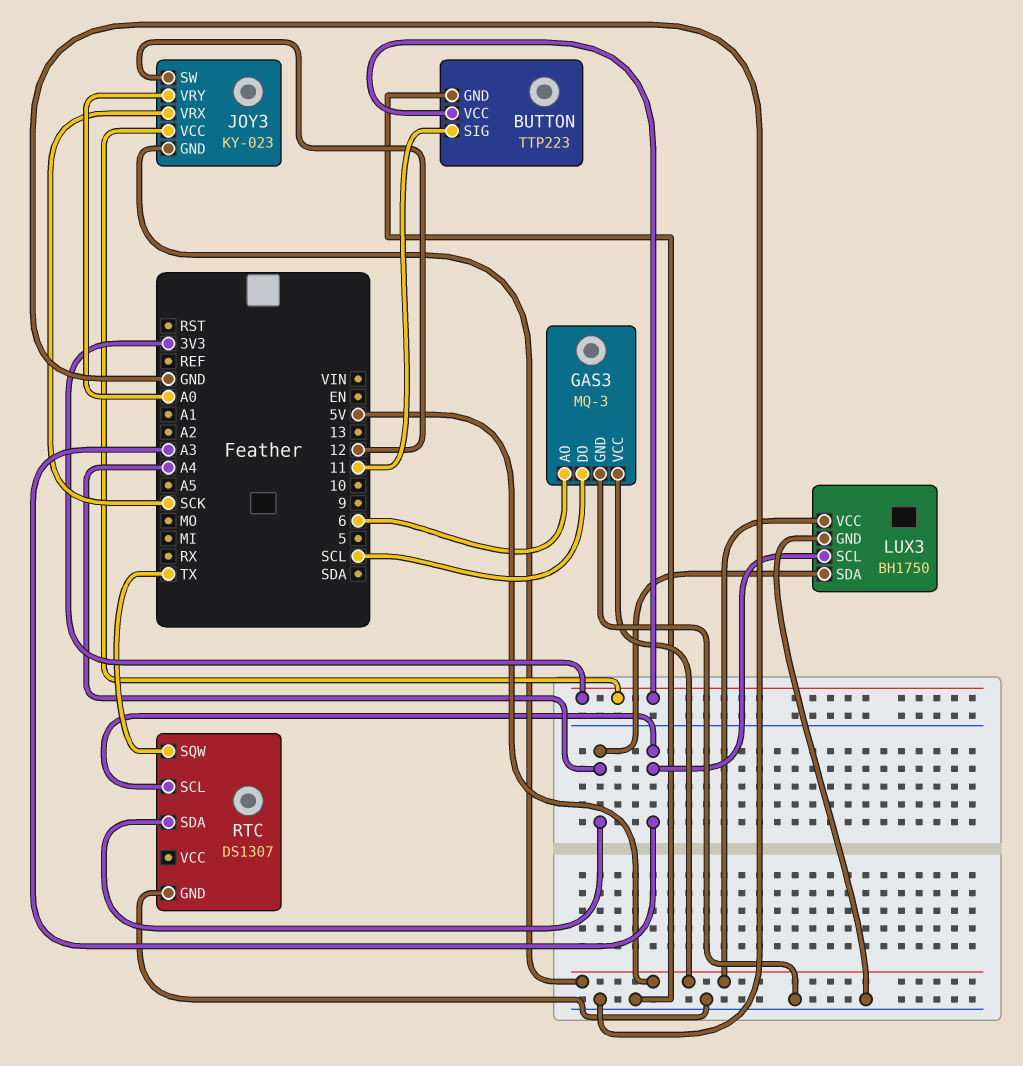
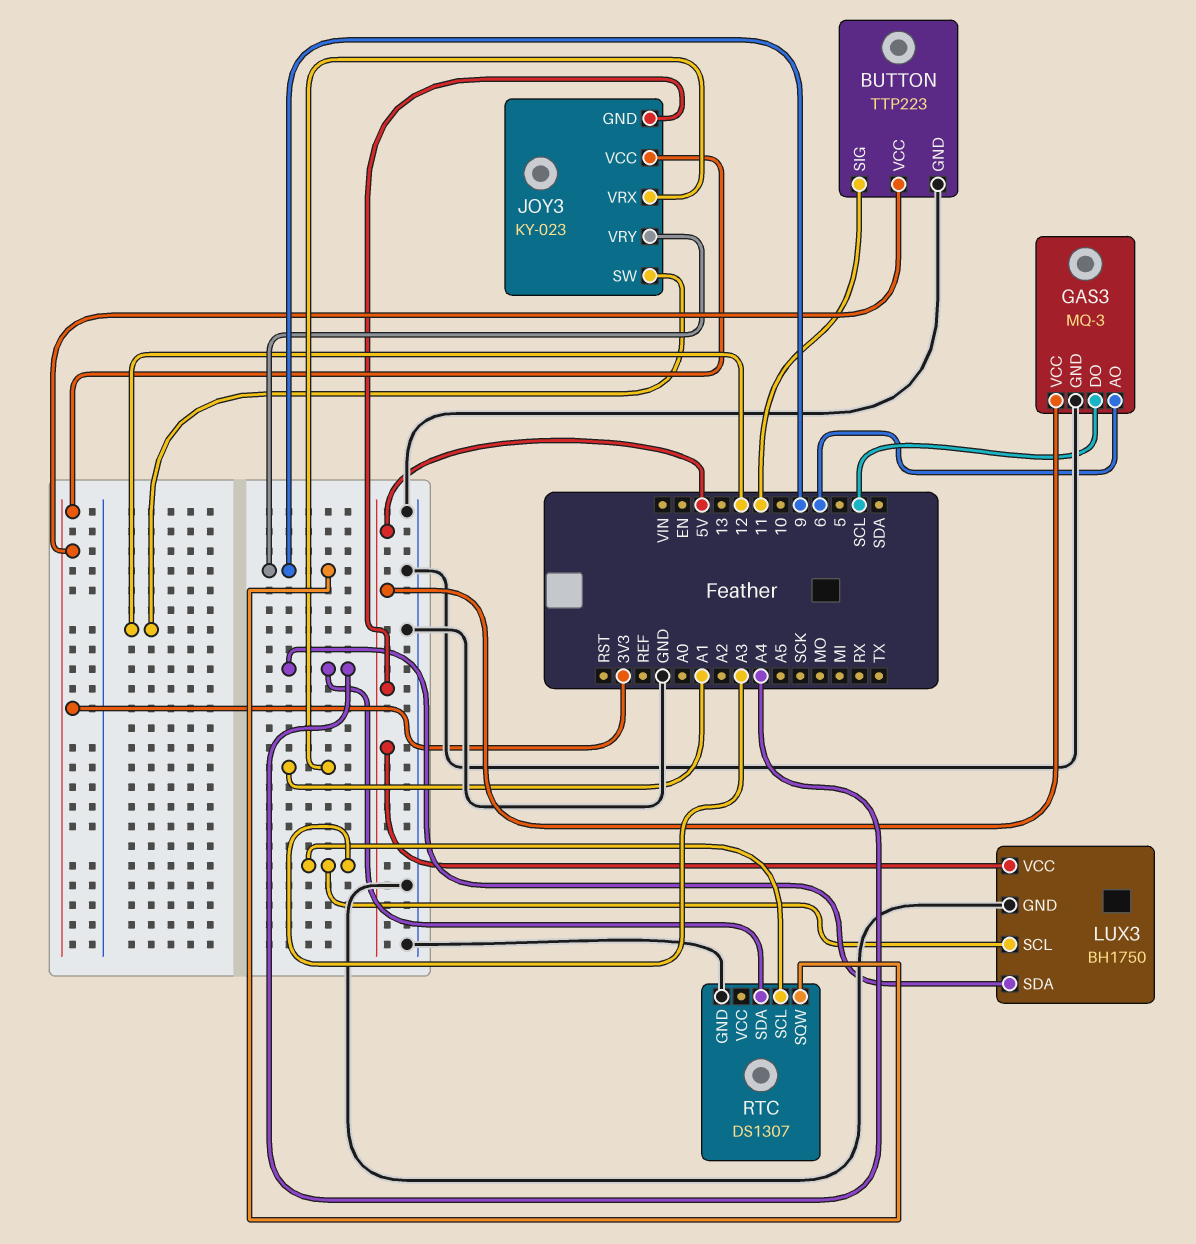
JOY3 pin VRX: SCK -> A1
JOY3 pin VRY: A0 -> 9
RTC pin SQW: TX -> 9

